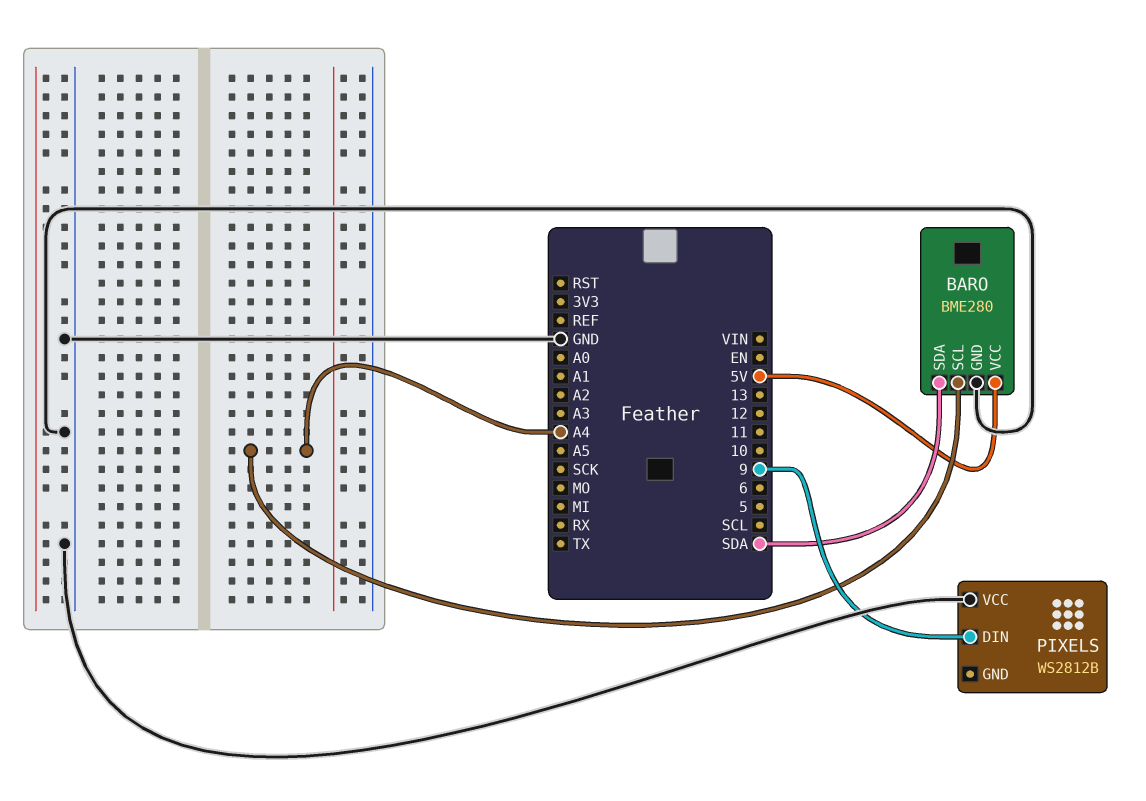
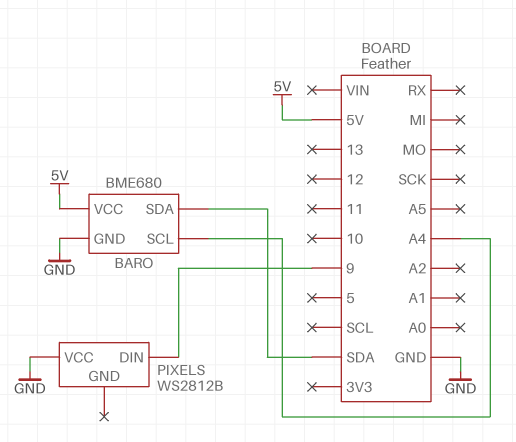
BARO: BME280 -> BME680

